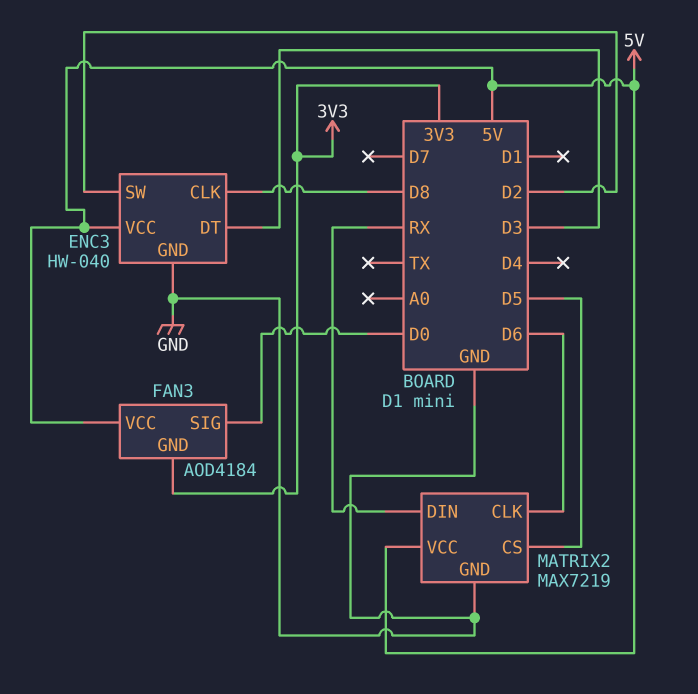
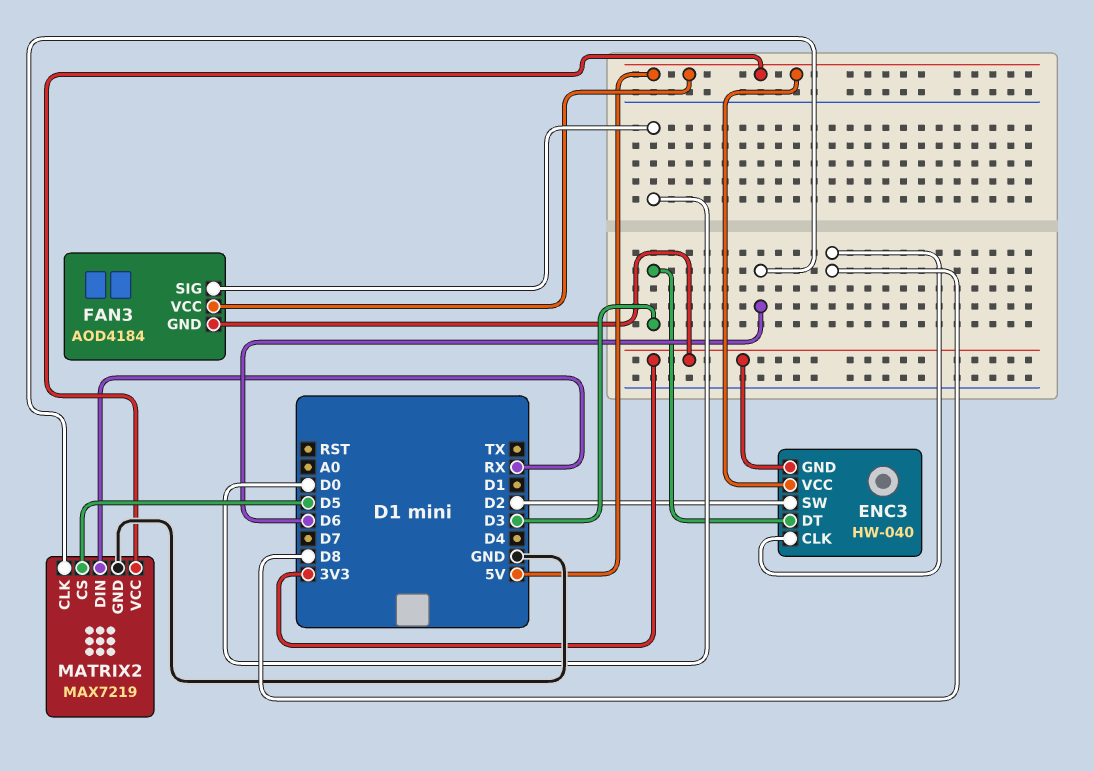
ENC3 pin GND: GND -> 3V3

